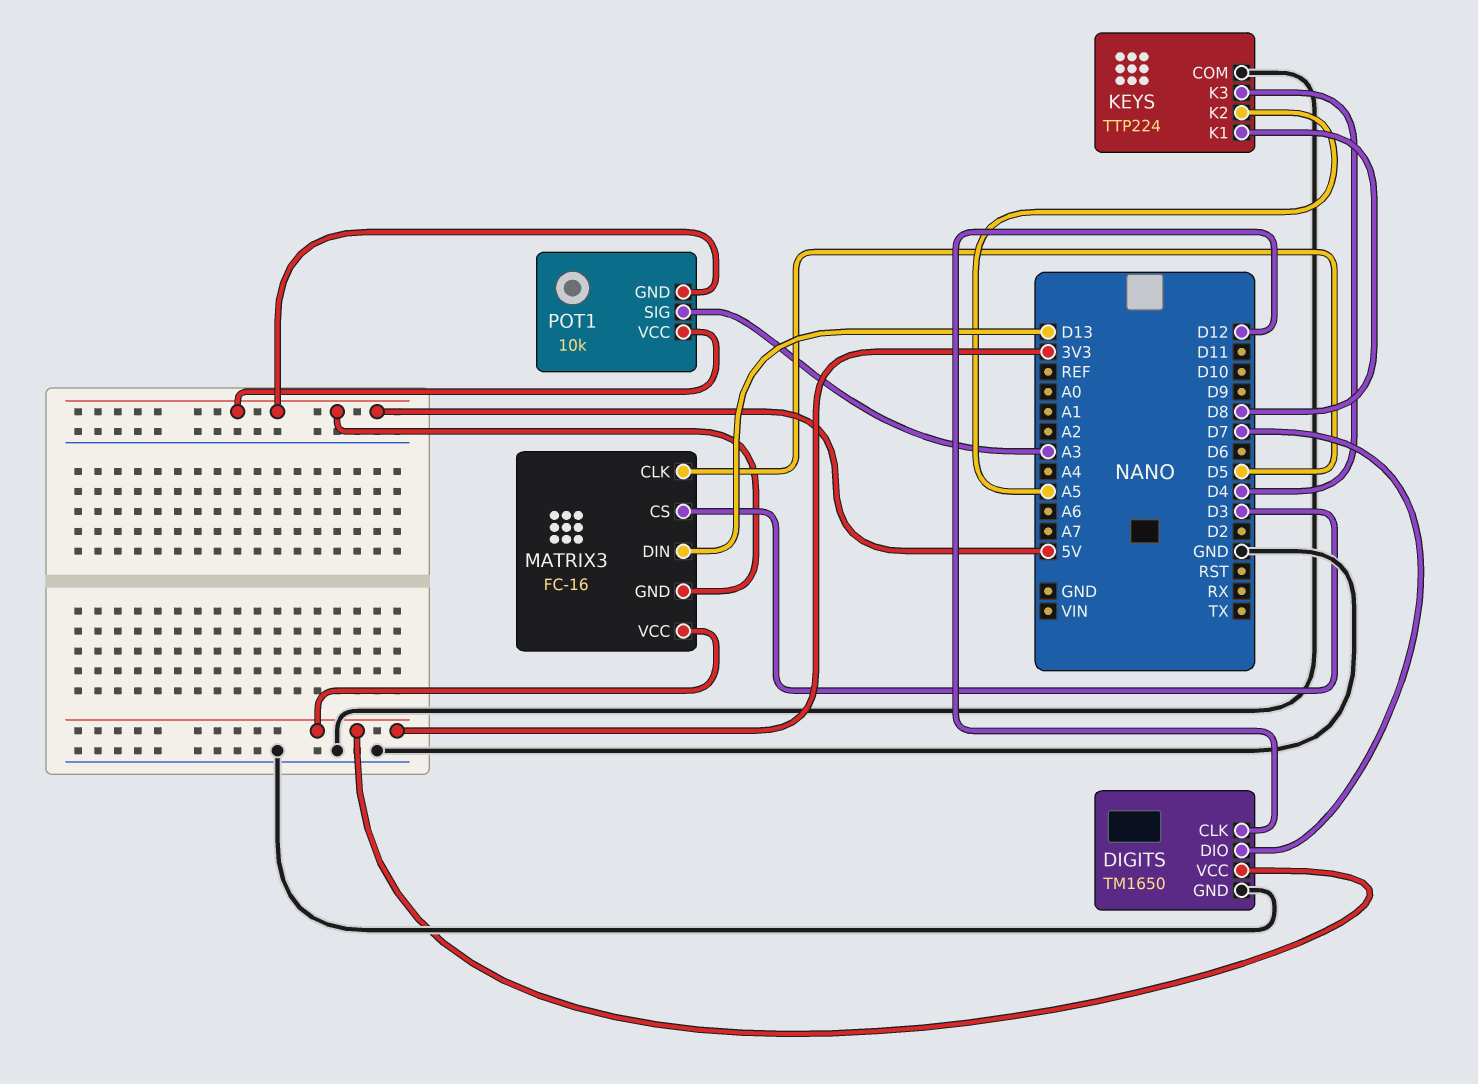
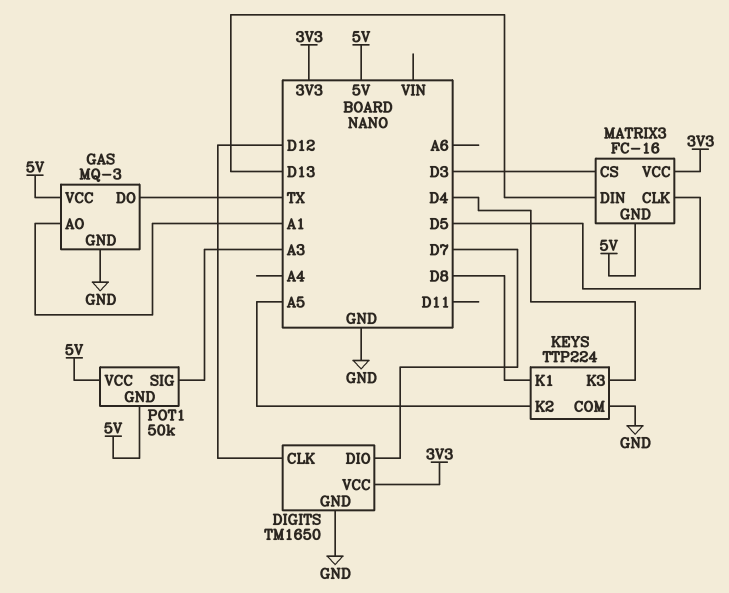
GAS: none -> MQ-3
GAS pin AO: none -> A1
GAS pin DO: none -> TX
GAS pin GND: none -> GND
GAS pin VCC: none -> 5V
POT1: 10k -> 50k

